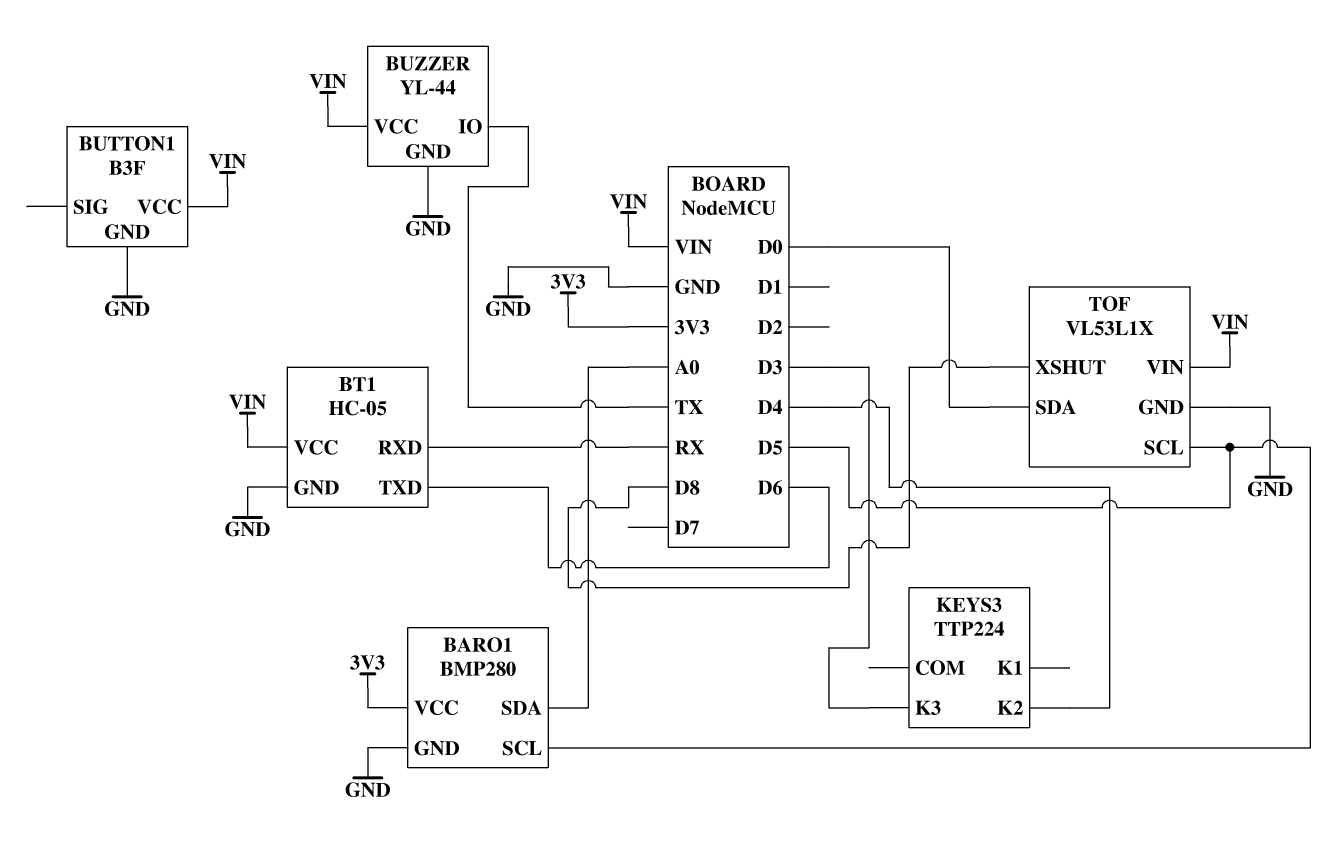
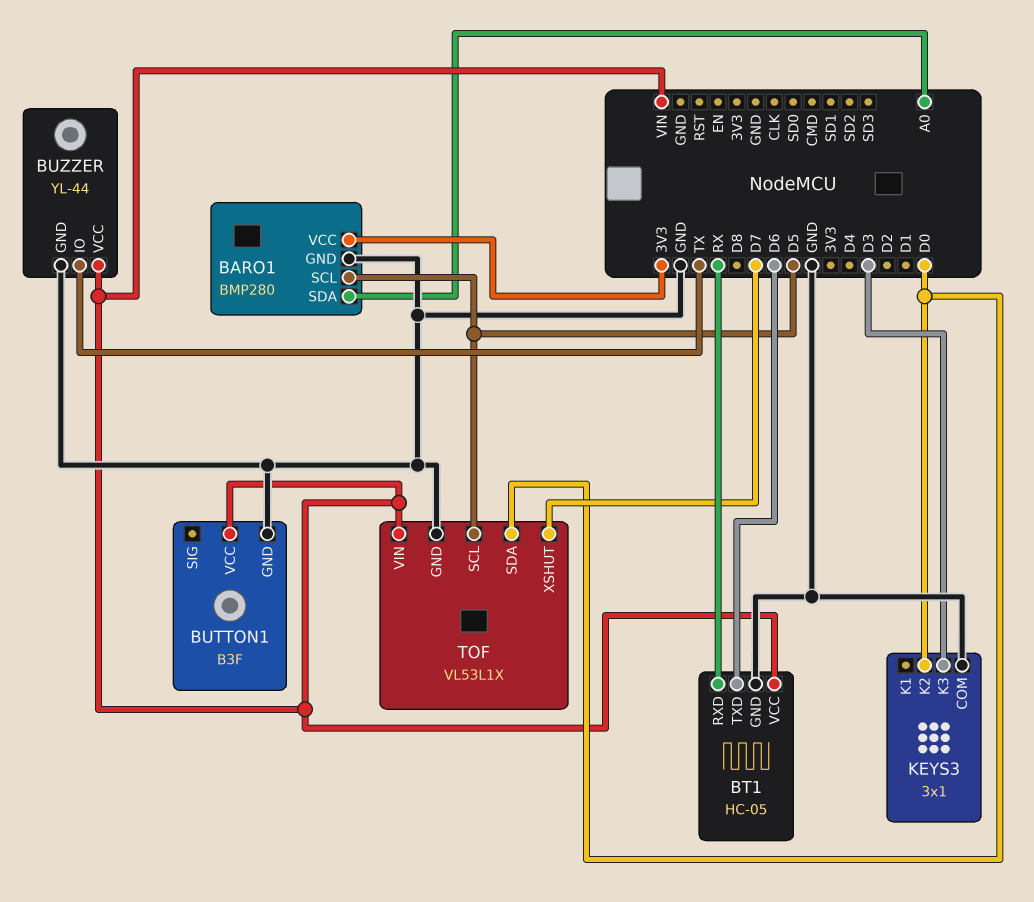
KEYS3: TTP224 -> 3x1
KEYS3 pin COM: none -> GND
KEYS3 pin K2: D4 -> D0
TOF pin XSHUT: D8 -> D7

